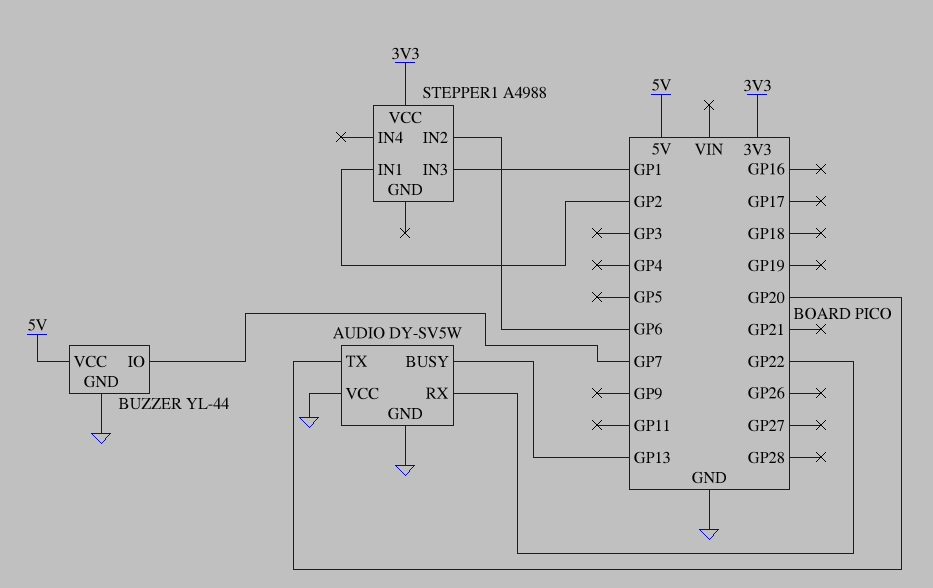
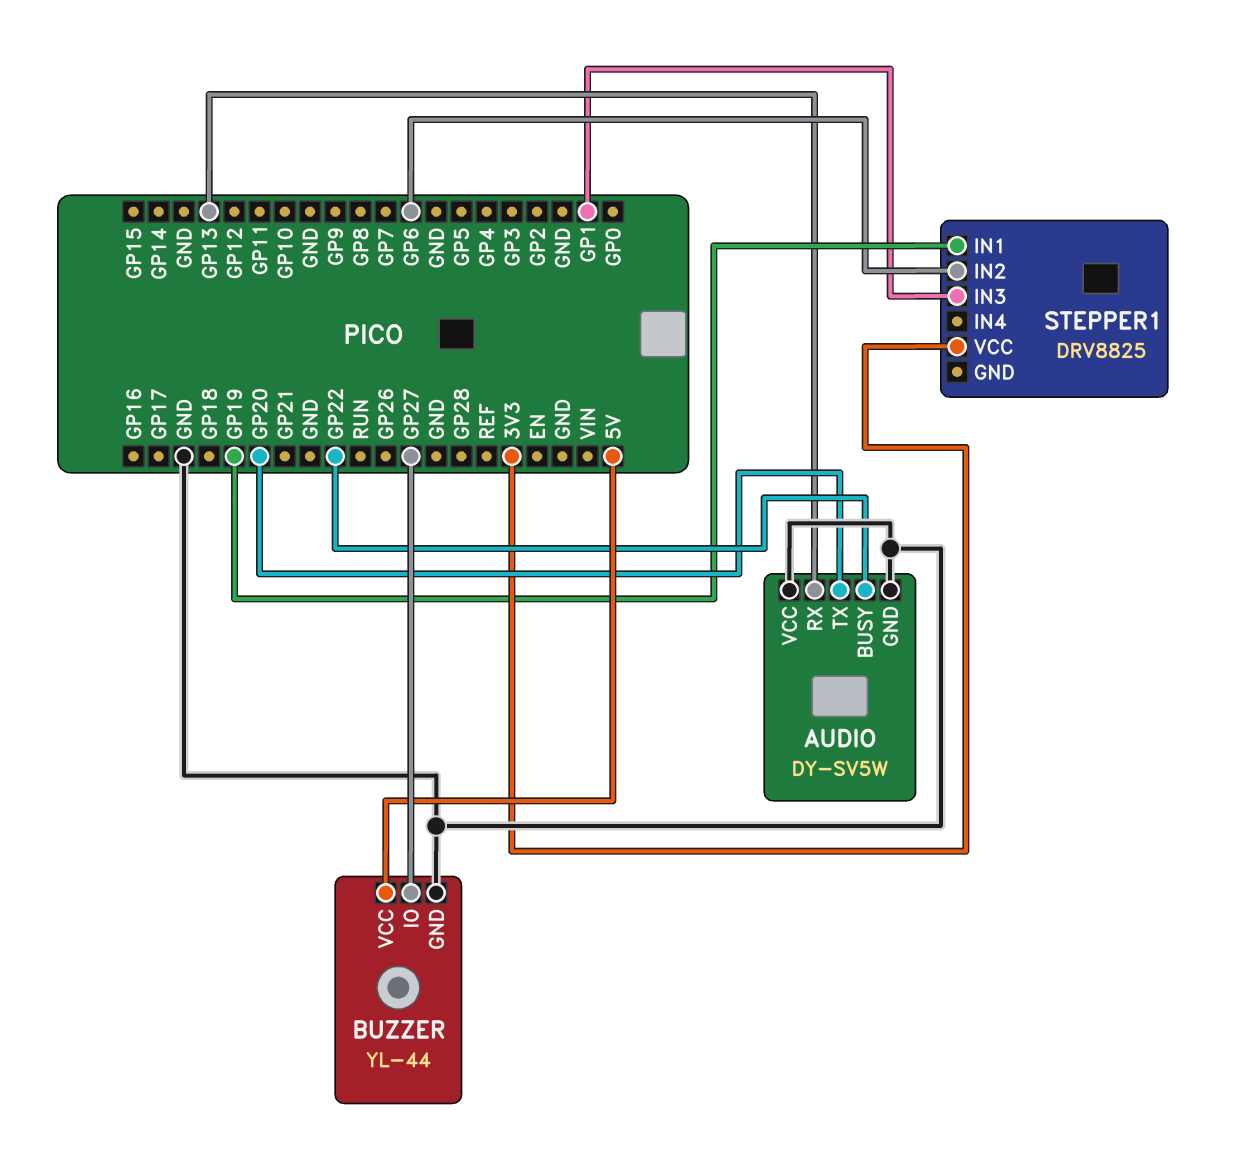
AUDIO pin BUSY: GP13 -> GP22
AUDIO pin RX: GP22 -> GP13
BUZZER pin IO: GP7 -> GP27
STEPPER1: A4988 -> DRV8825
STEPPER1 pin IN1: GP2 -> GP19

